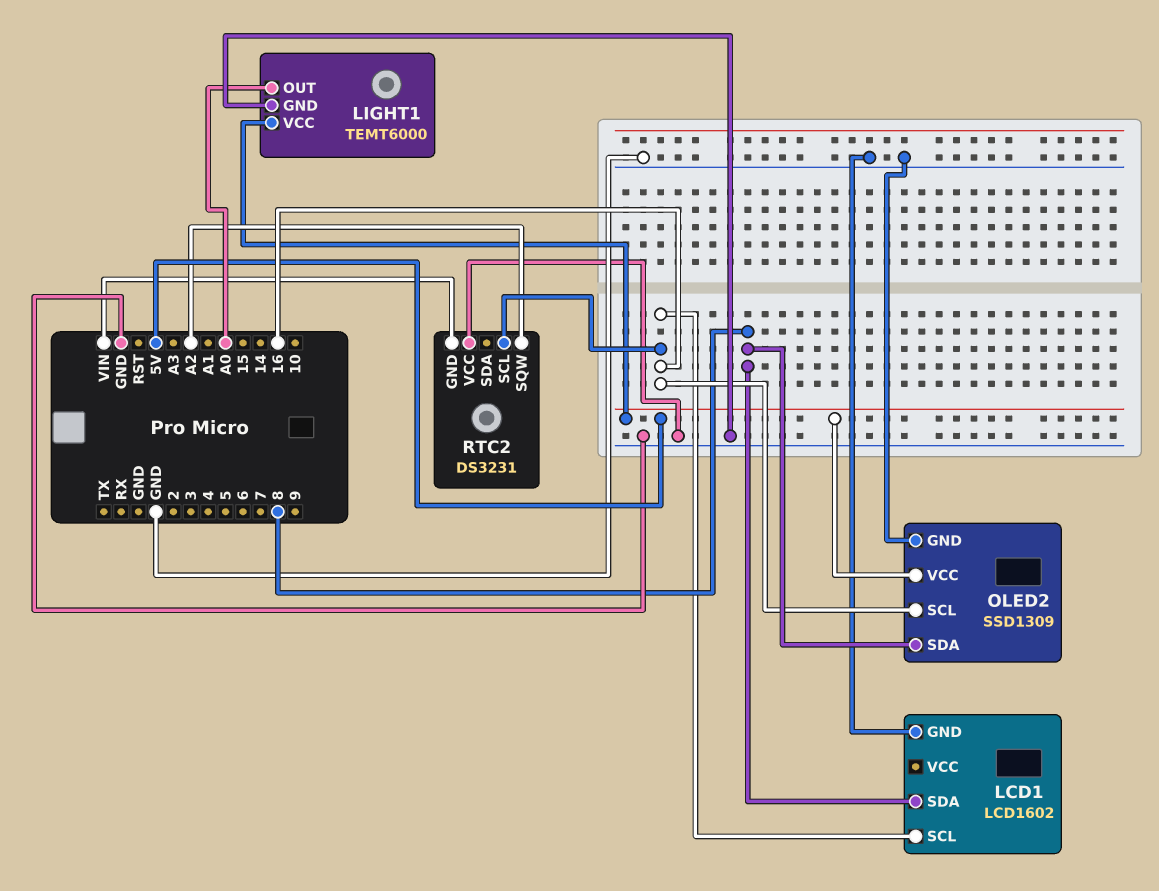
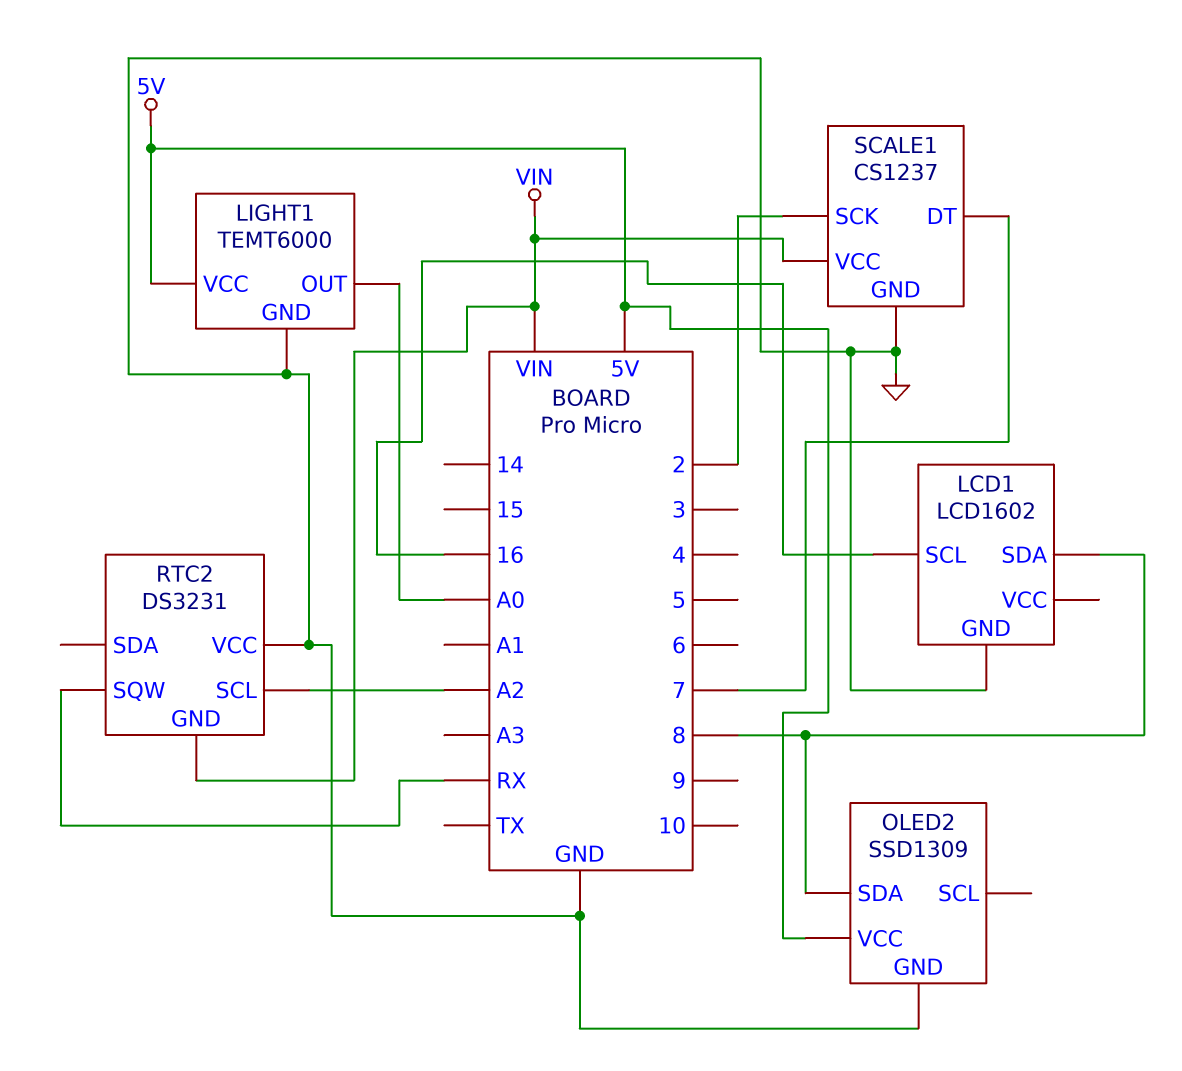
OLED2 pin SCL: 16 -> none
RTC2 pin SCL: 16 -> A2
RTC2 pin SQW: A2 -> RX
SCALE1: none -> CS1237
SCALE1 pin DT: none -> 7
SCALE1 pin GND: none -> GND
SCALE1 pin SCK: none -> 2
SCALE1 pin VCC: none -> VIN

